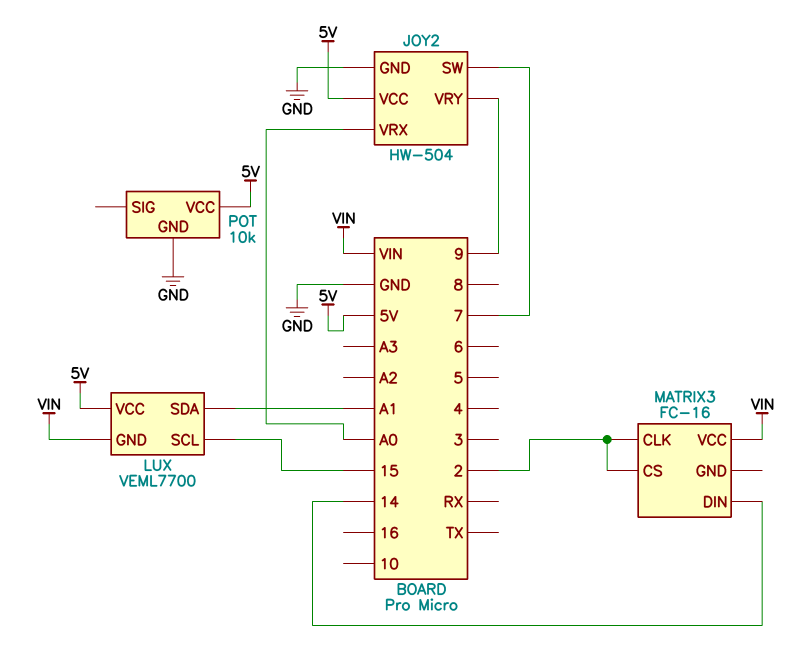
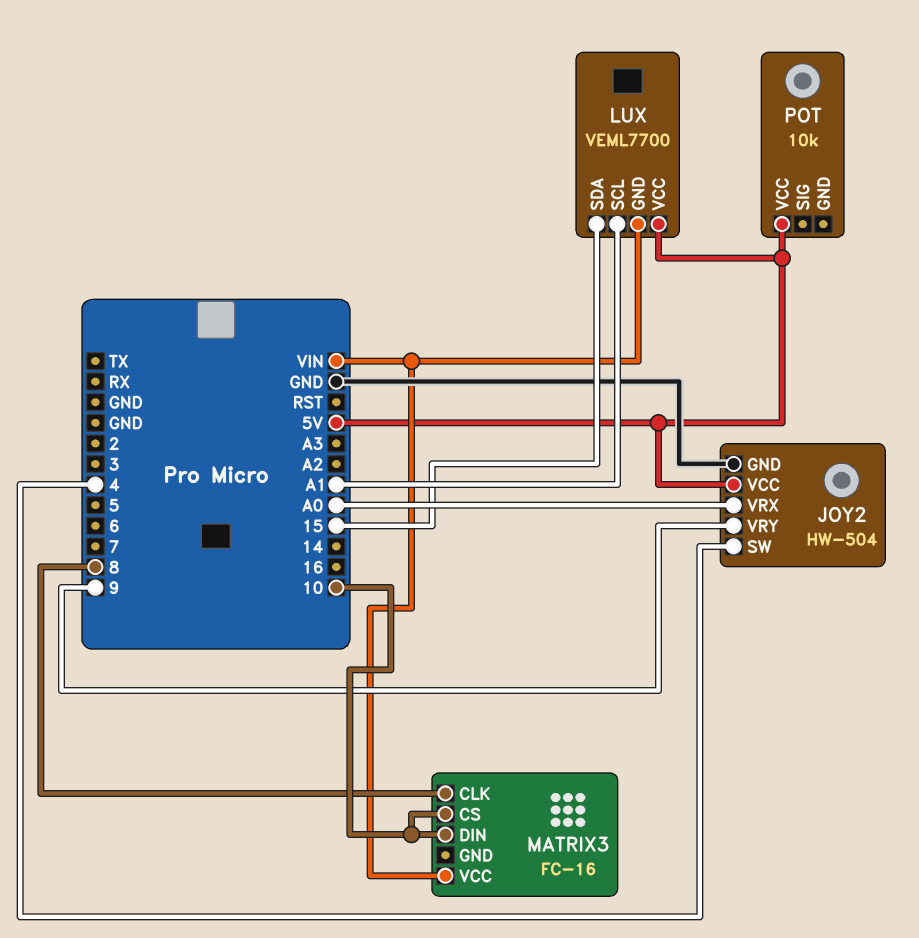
JOY2 pin SW: 7 -> 4
LUX pin SCL: 15 -> A1
LUX pin SDA: A1 -> 15
MATRIX3 pin CLK: 2 -> 8
MATRIX3 pin CS: 2 -> 10
MATRIX3 pin DIN: 14 -> 10
POT pin GND: GND -> none

